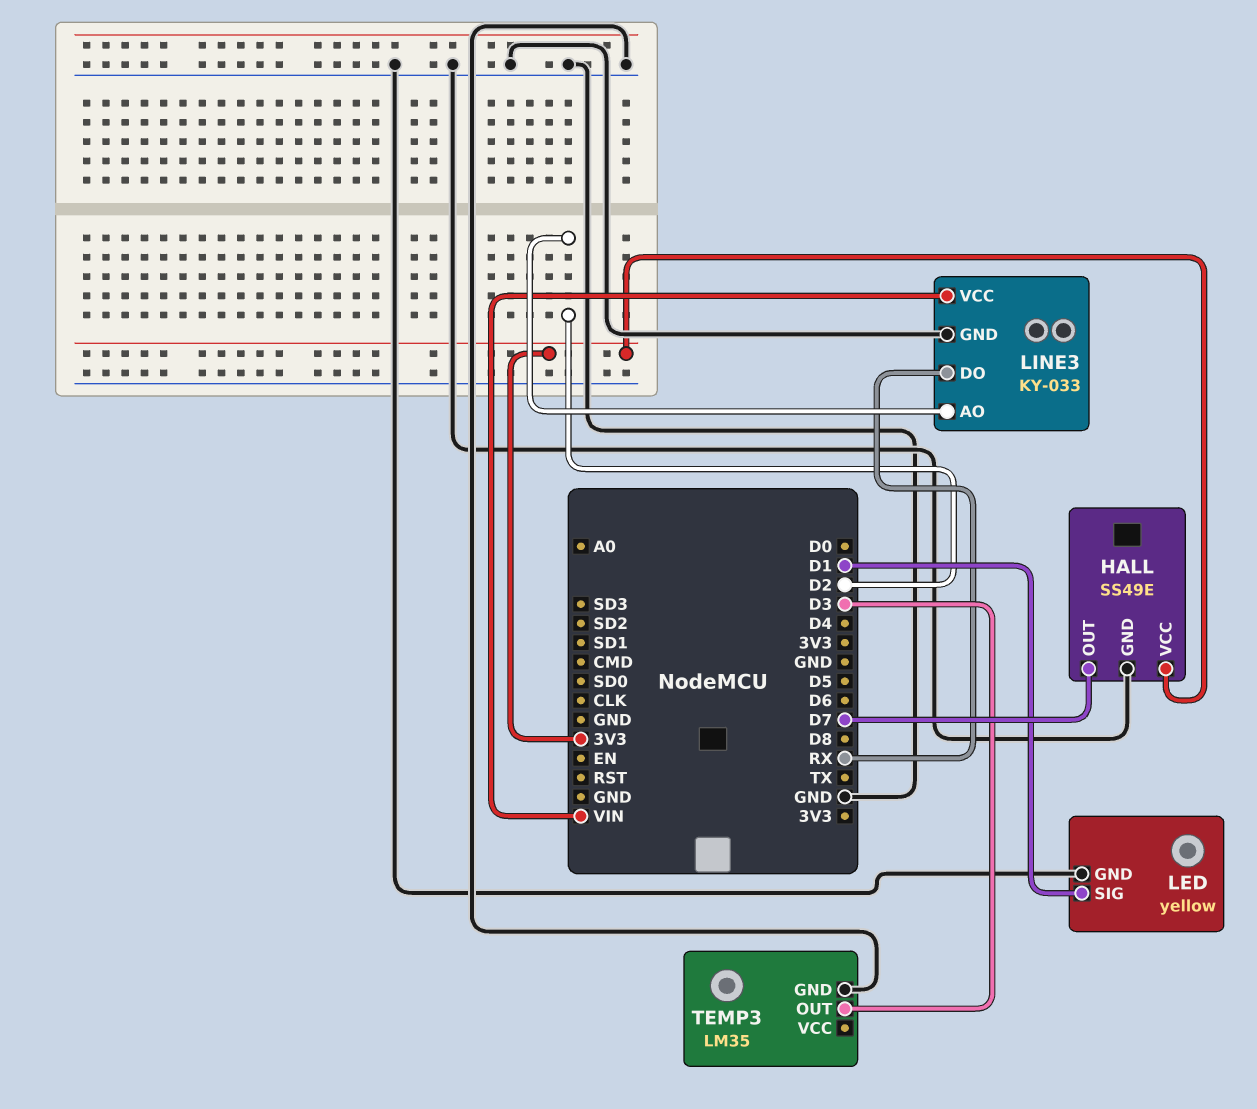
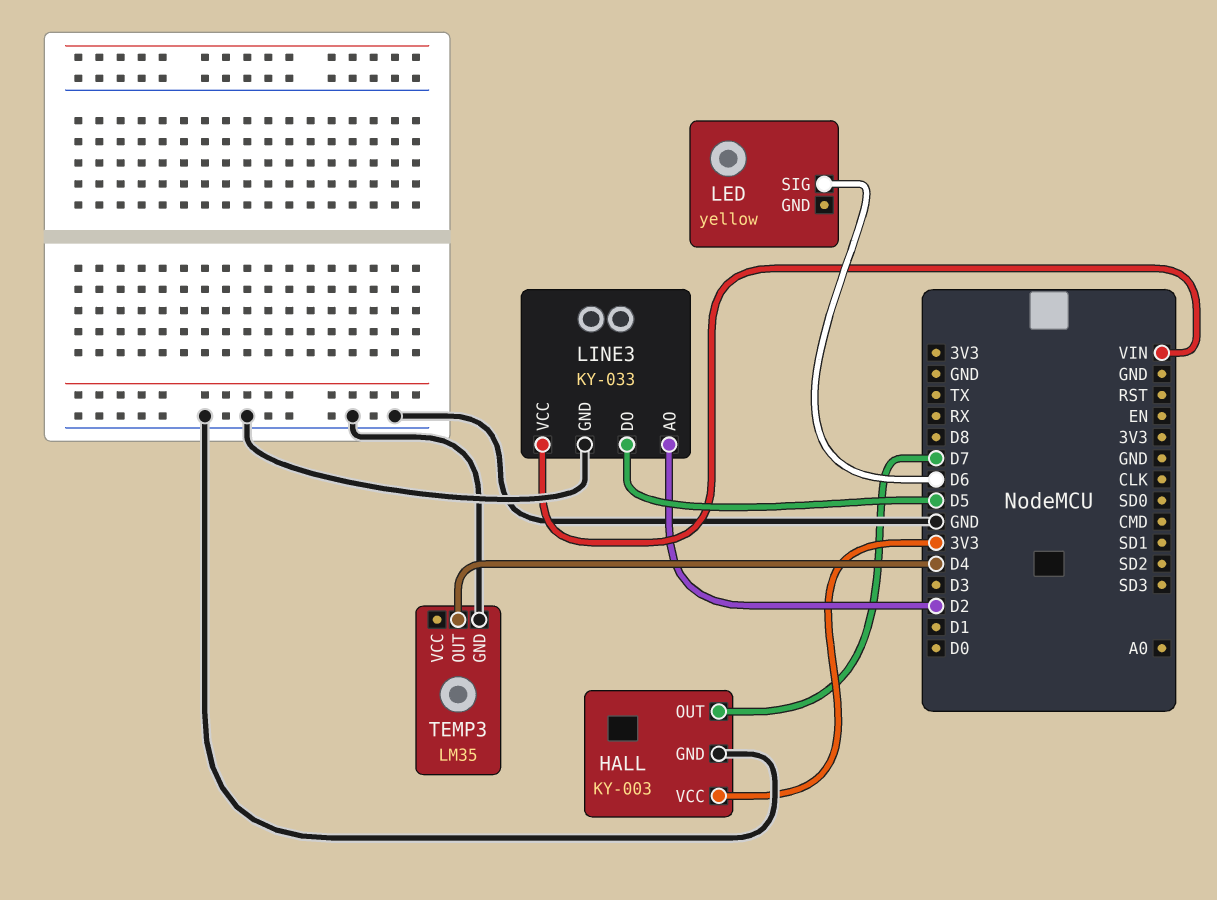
HALL: SS49E -> KY-003
LED pin GND: GND -> none
LED pin SIG: D1 -> D6
LINE3 pin DO: RX -> D5
TEMP3 pin OUT: D3 -> D4

